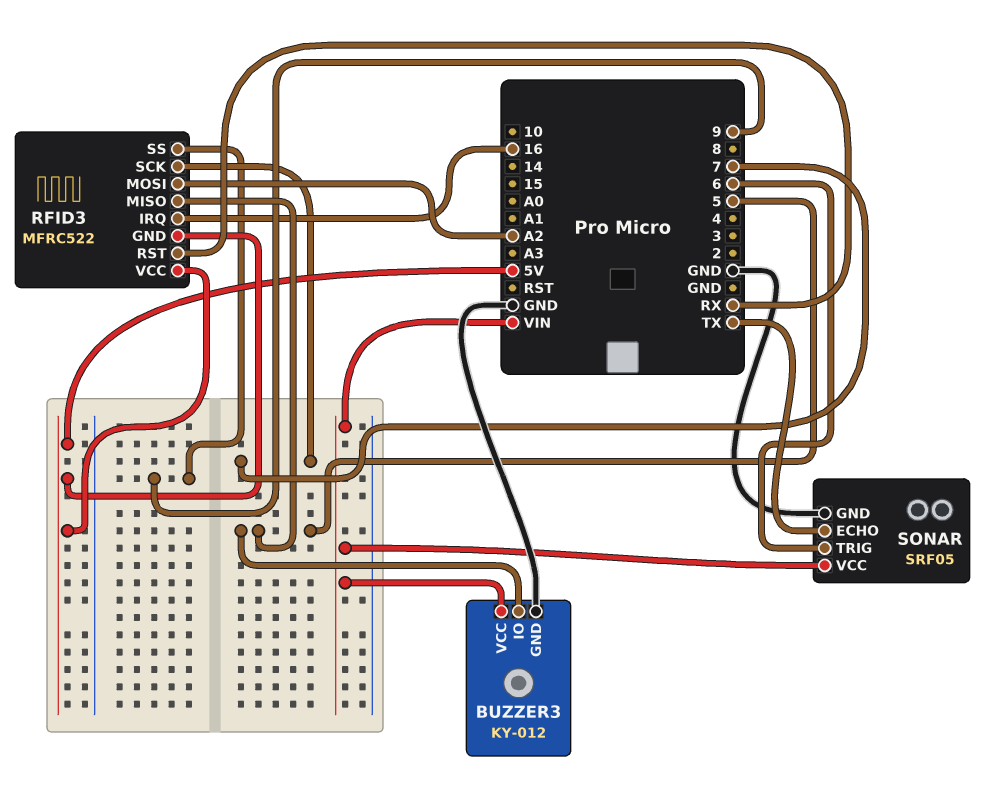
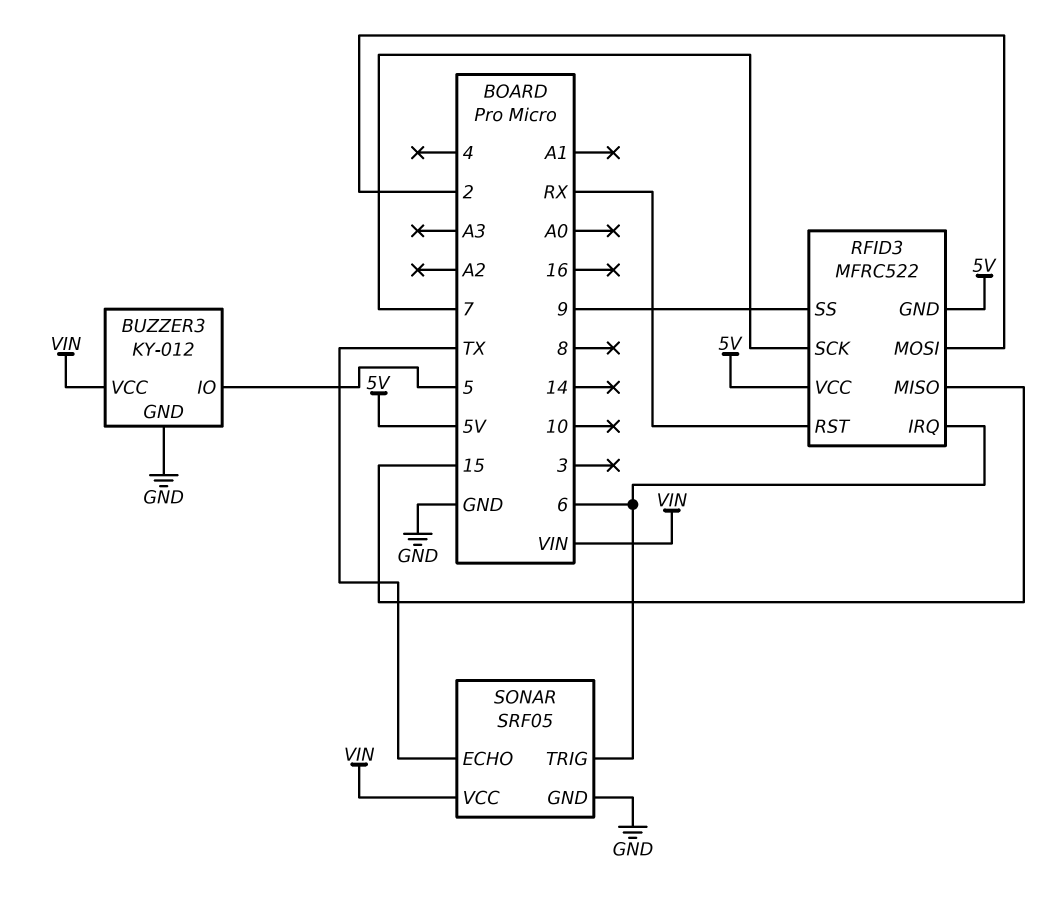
RFID3 pin IRQ: 16 -> 6
RFID3 pin MISO: 5 -> 15
RFID3 pin MOSI: A2 -> 2

